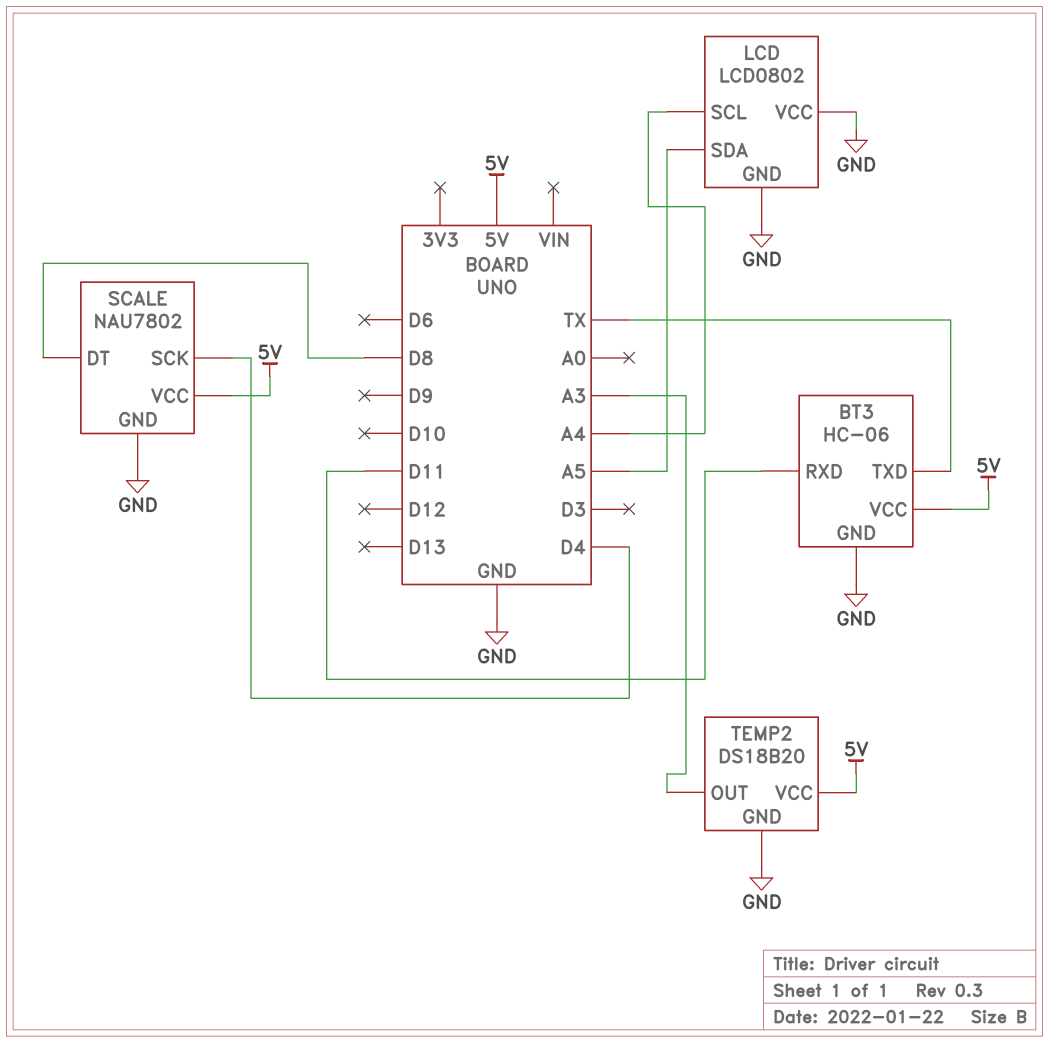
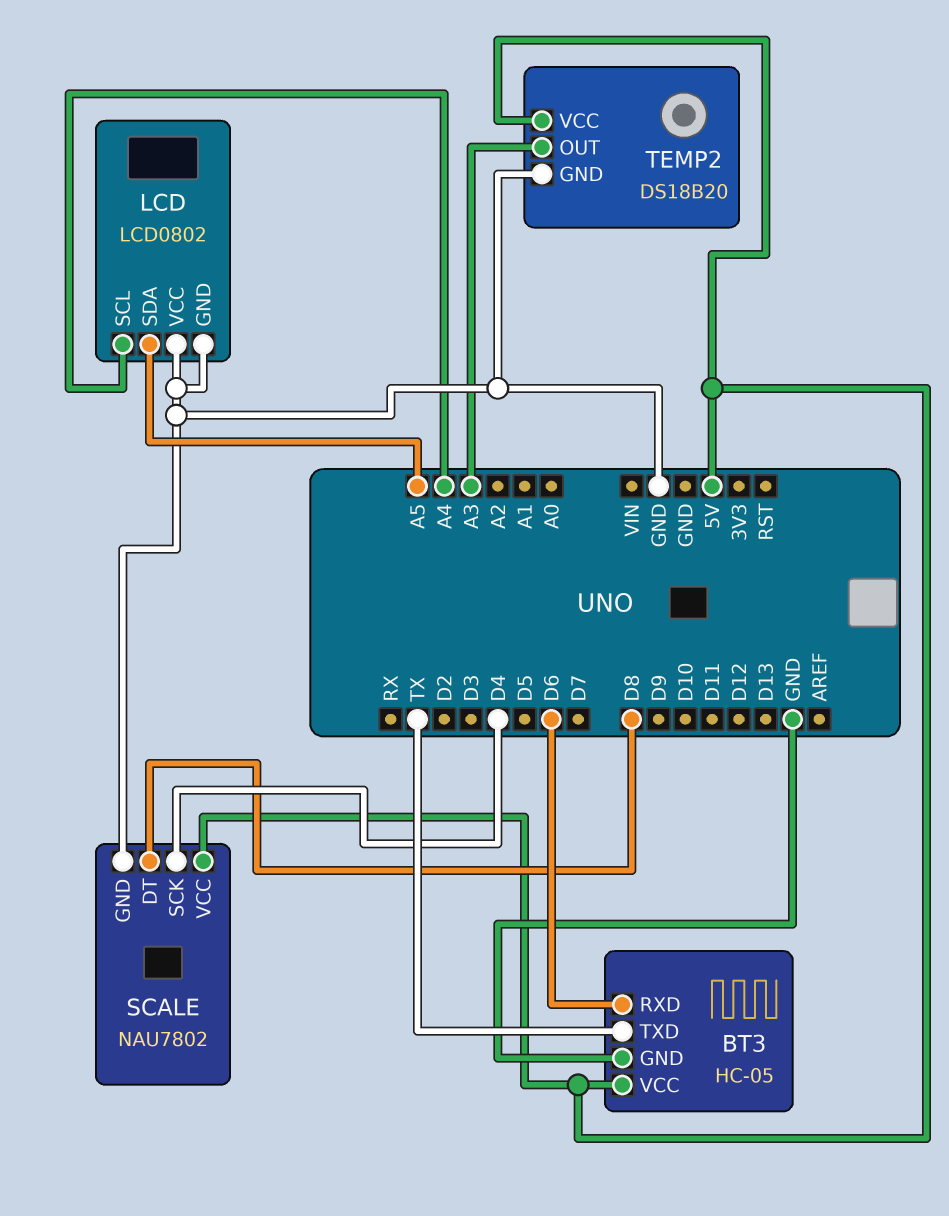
BT3: HC-06 -> HC-05
BT3 pin RXD: D11 -> D6

